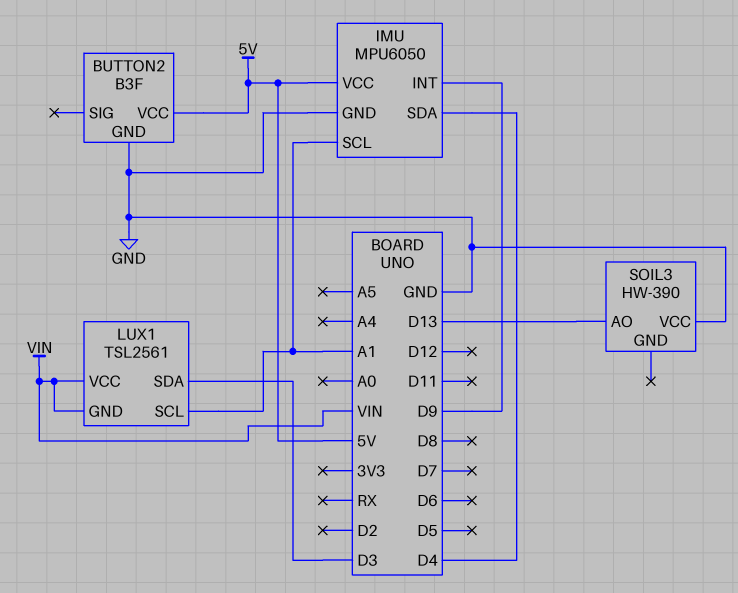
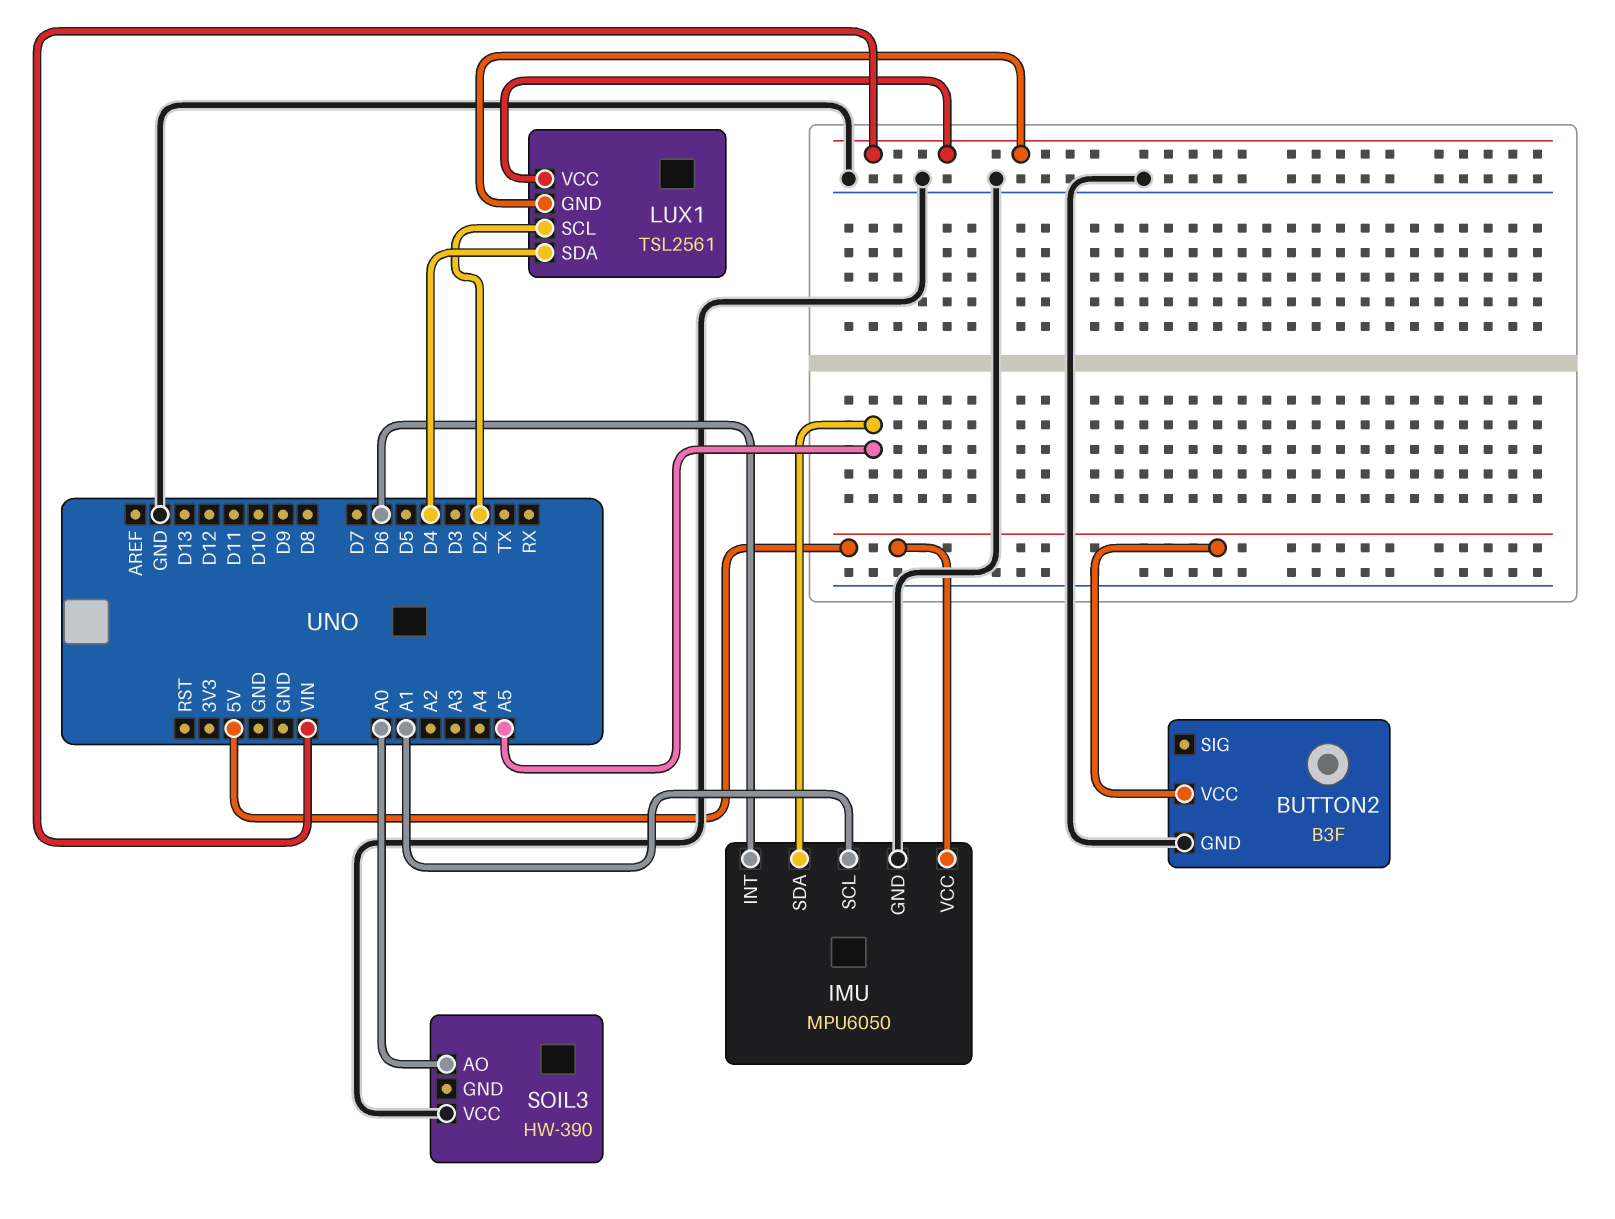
IMU pin INT: D9 -> D6
IMU pin SDA: D4 -> A5
LUX1 pin SCL: A1 -> D2
LUX1 pin SDA: D3 -> D4
SOIL3 pin AO: D13 -> A0

